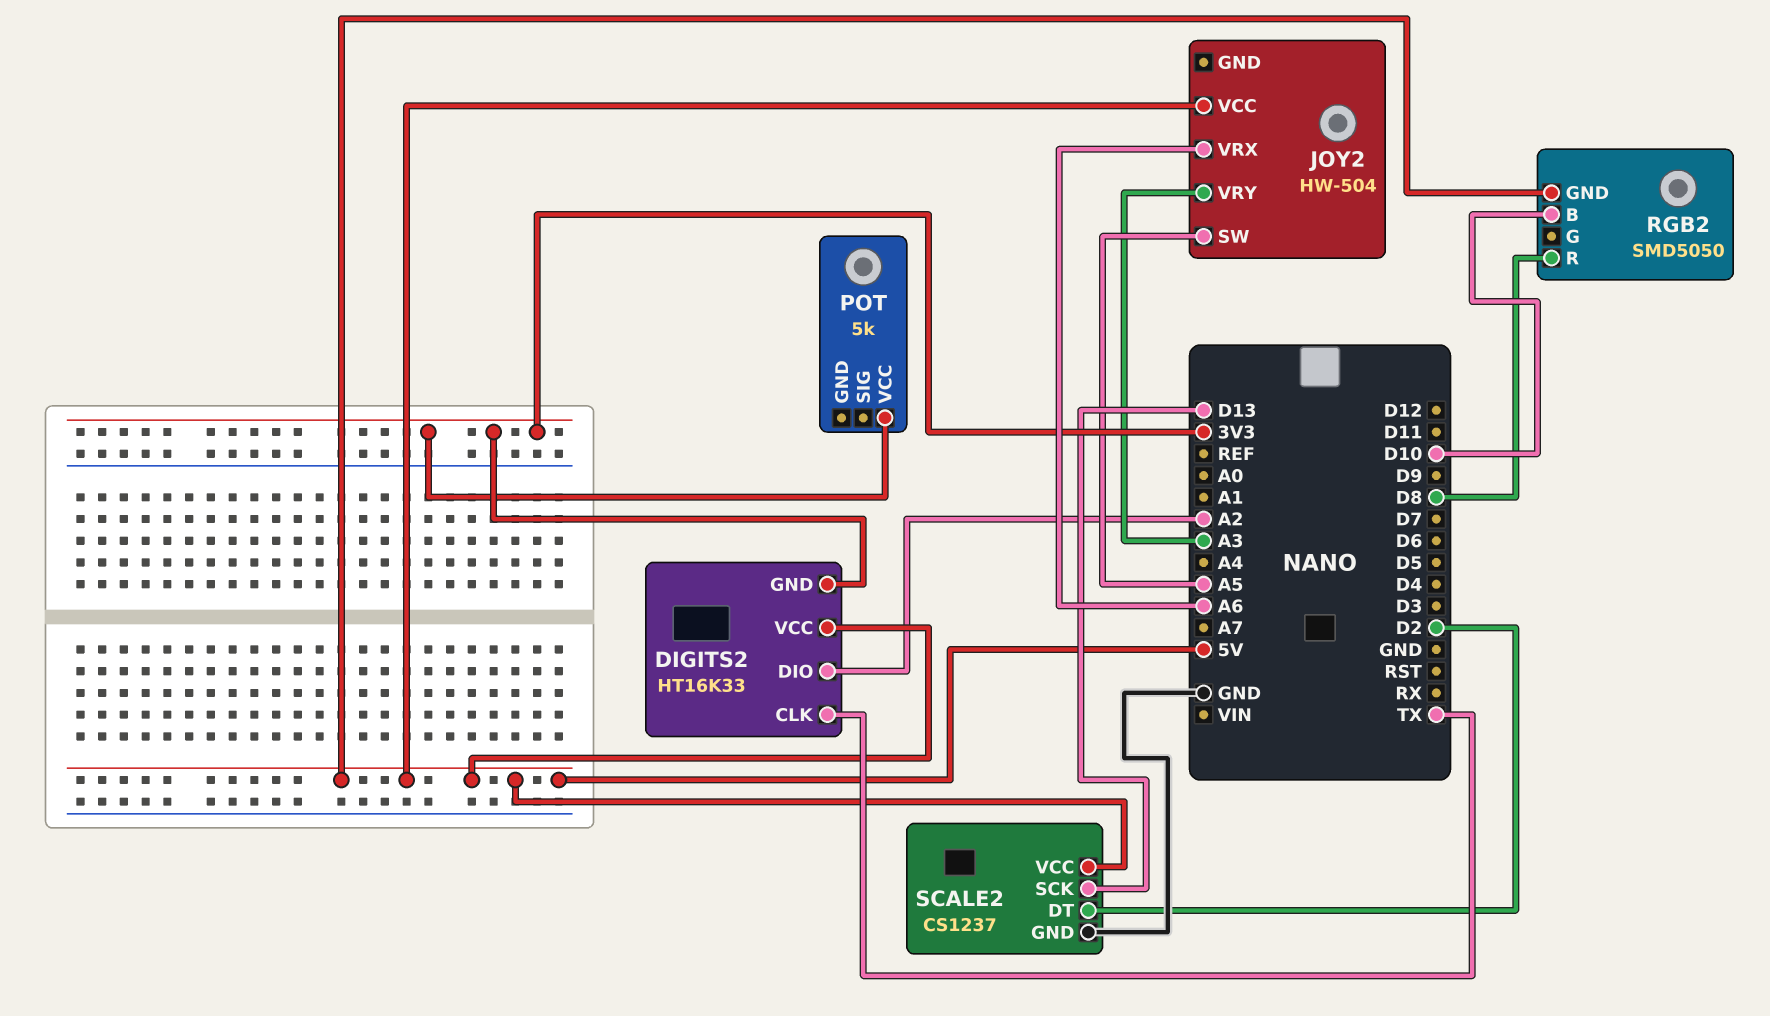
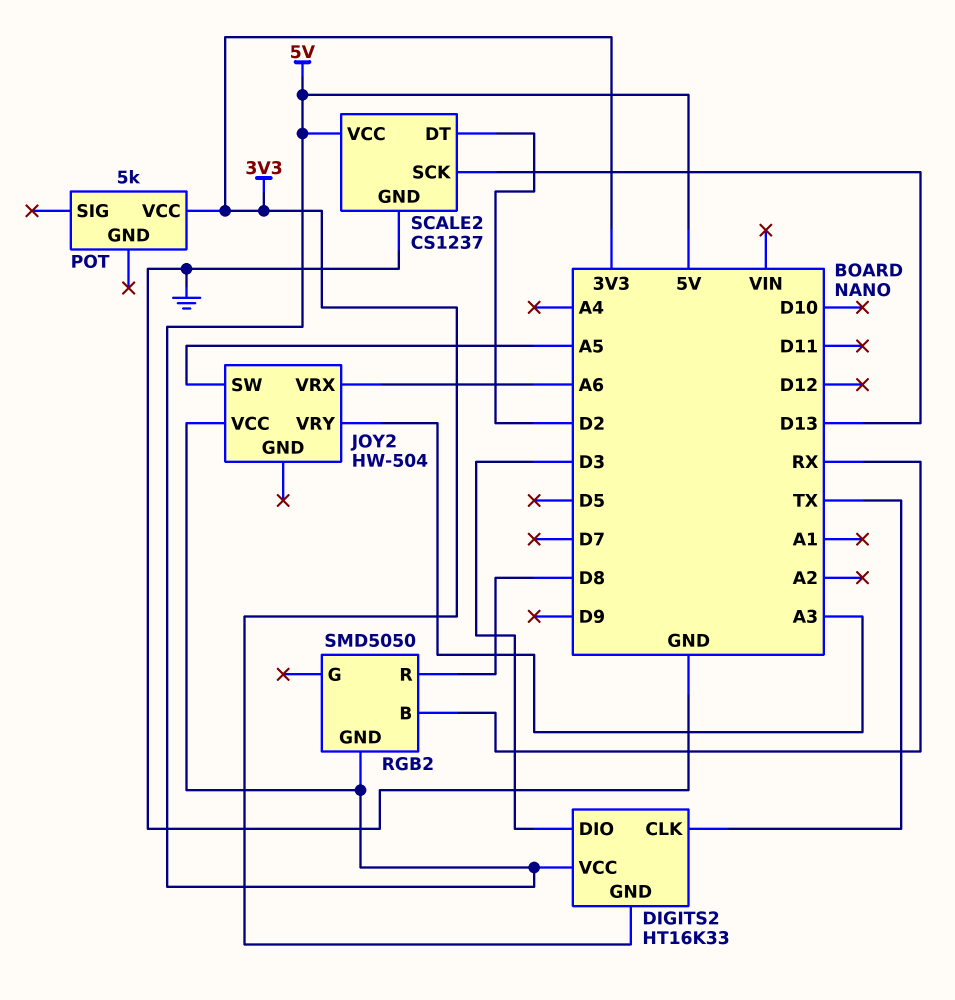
DIGITS2 pin DIO: A2 -> D3
RGB2 pin B: D10 -> RX

